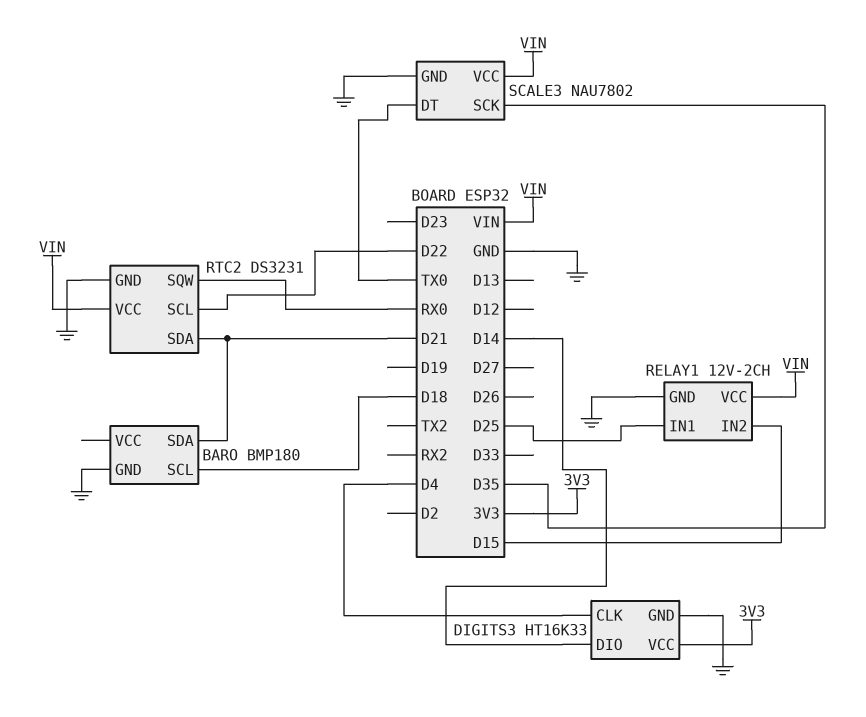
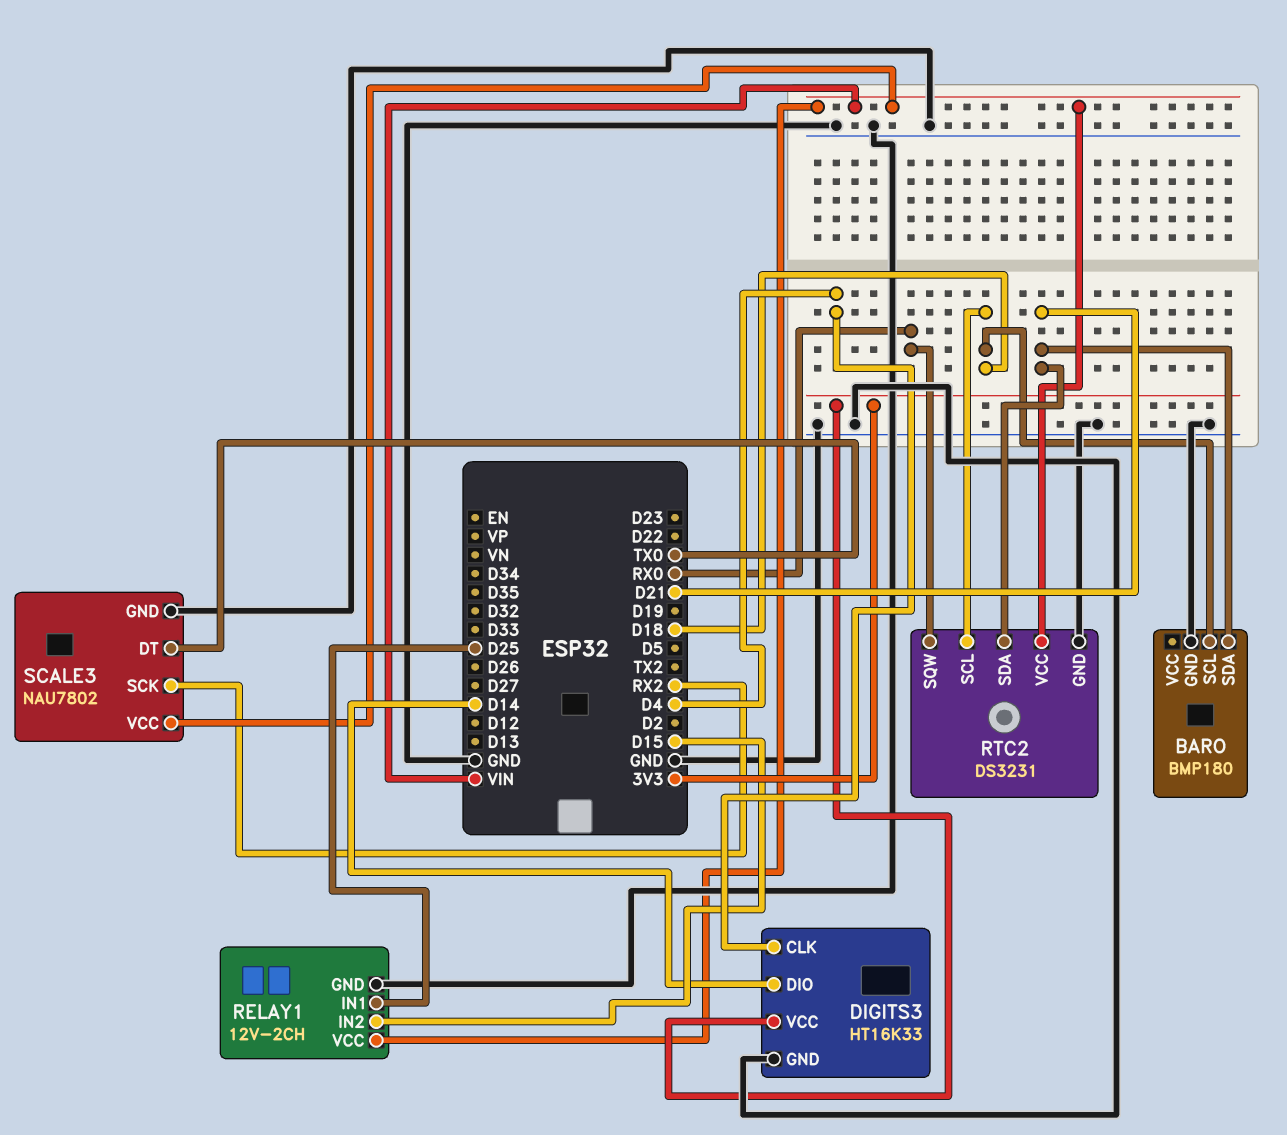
RTC2 pin SCL: D22 -> D18
SCALE3 pin SCK: D35 -> RX2

